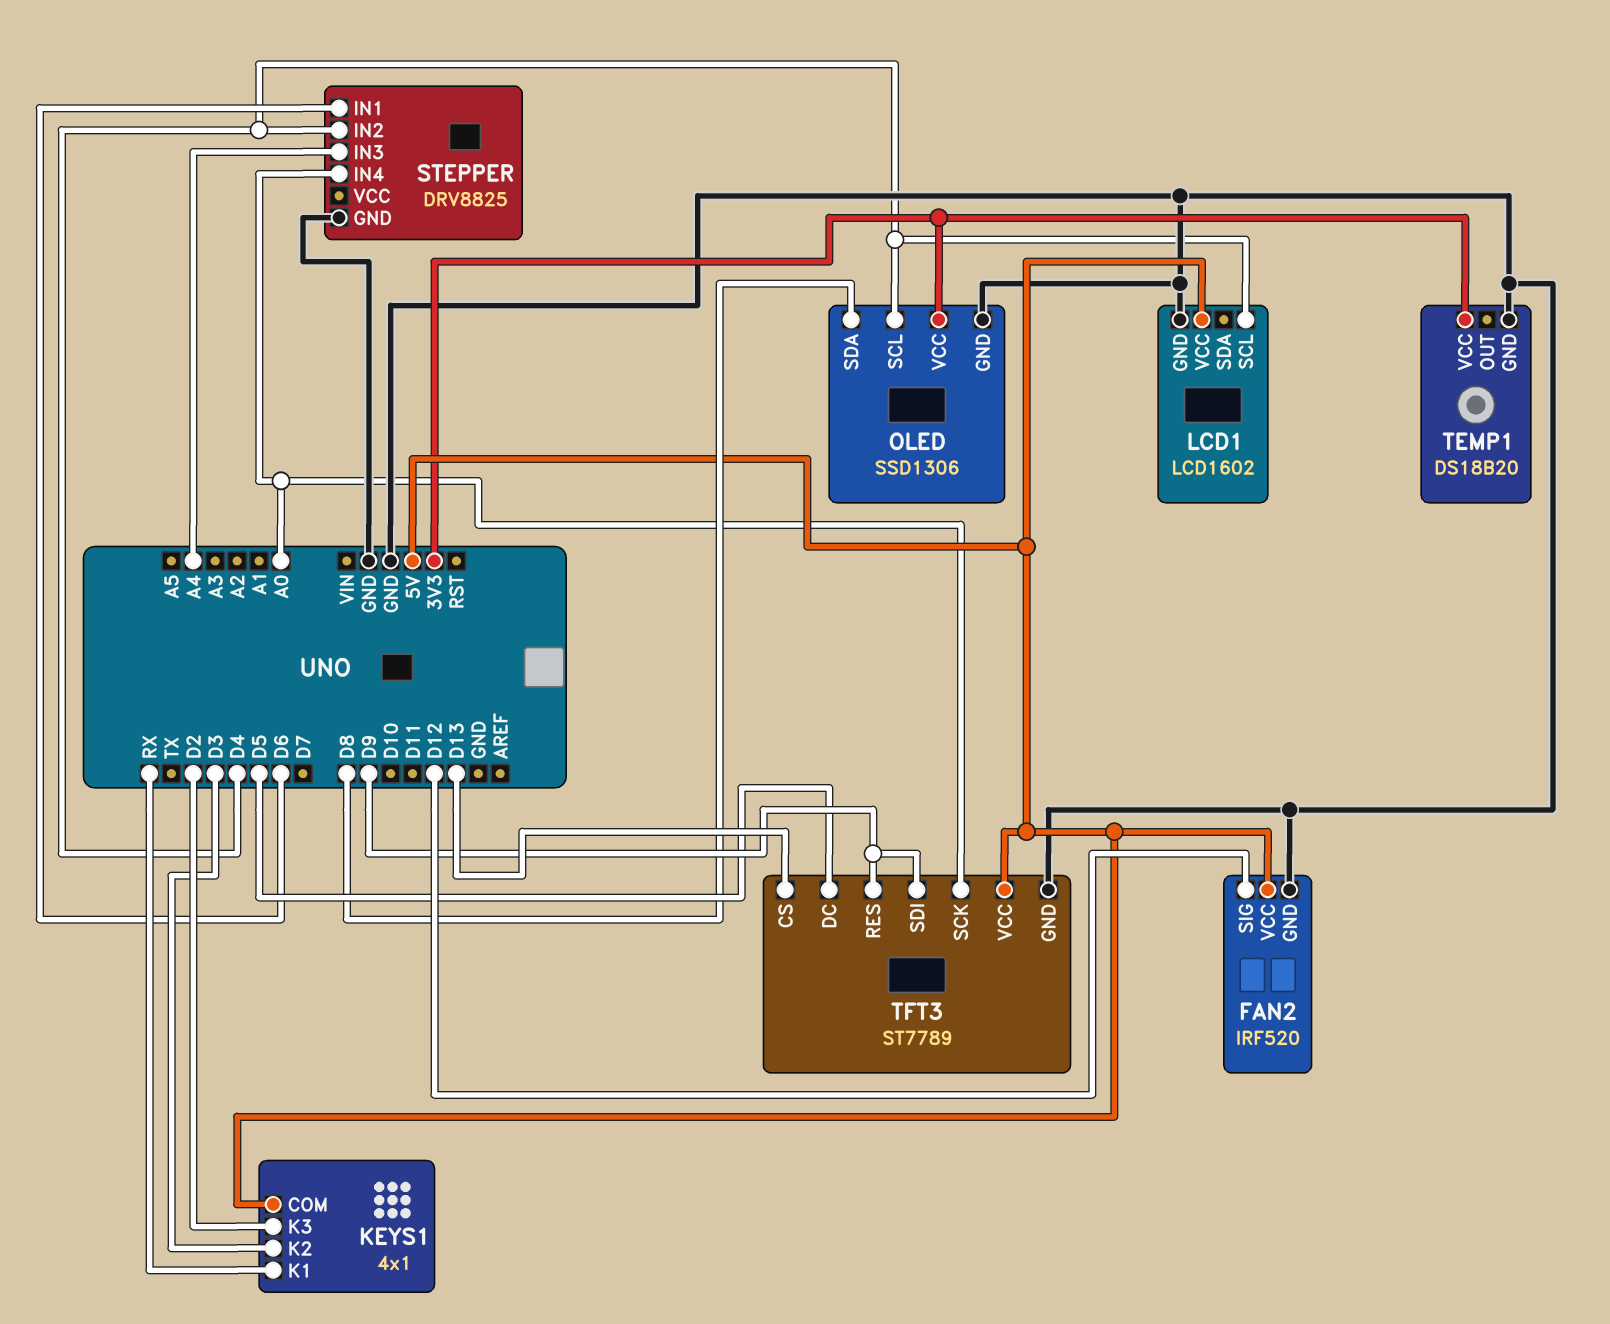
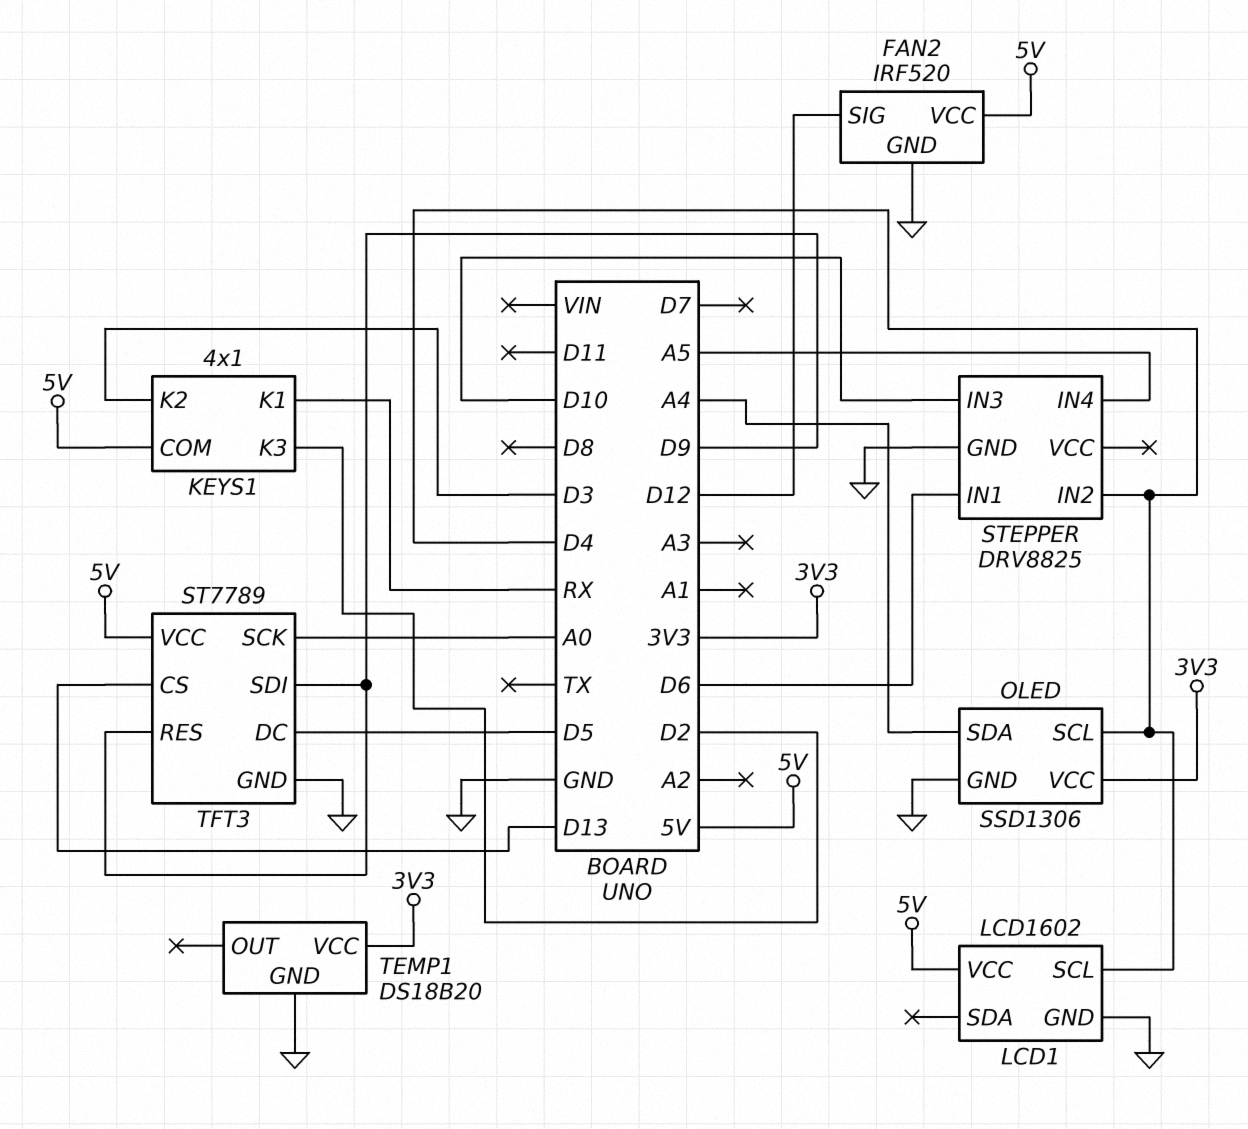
OLED pin SDA: D8 -> A4
STEPPER pin IN3: A4 -> D10
STEPPER pin IN4: A0 -> A5

